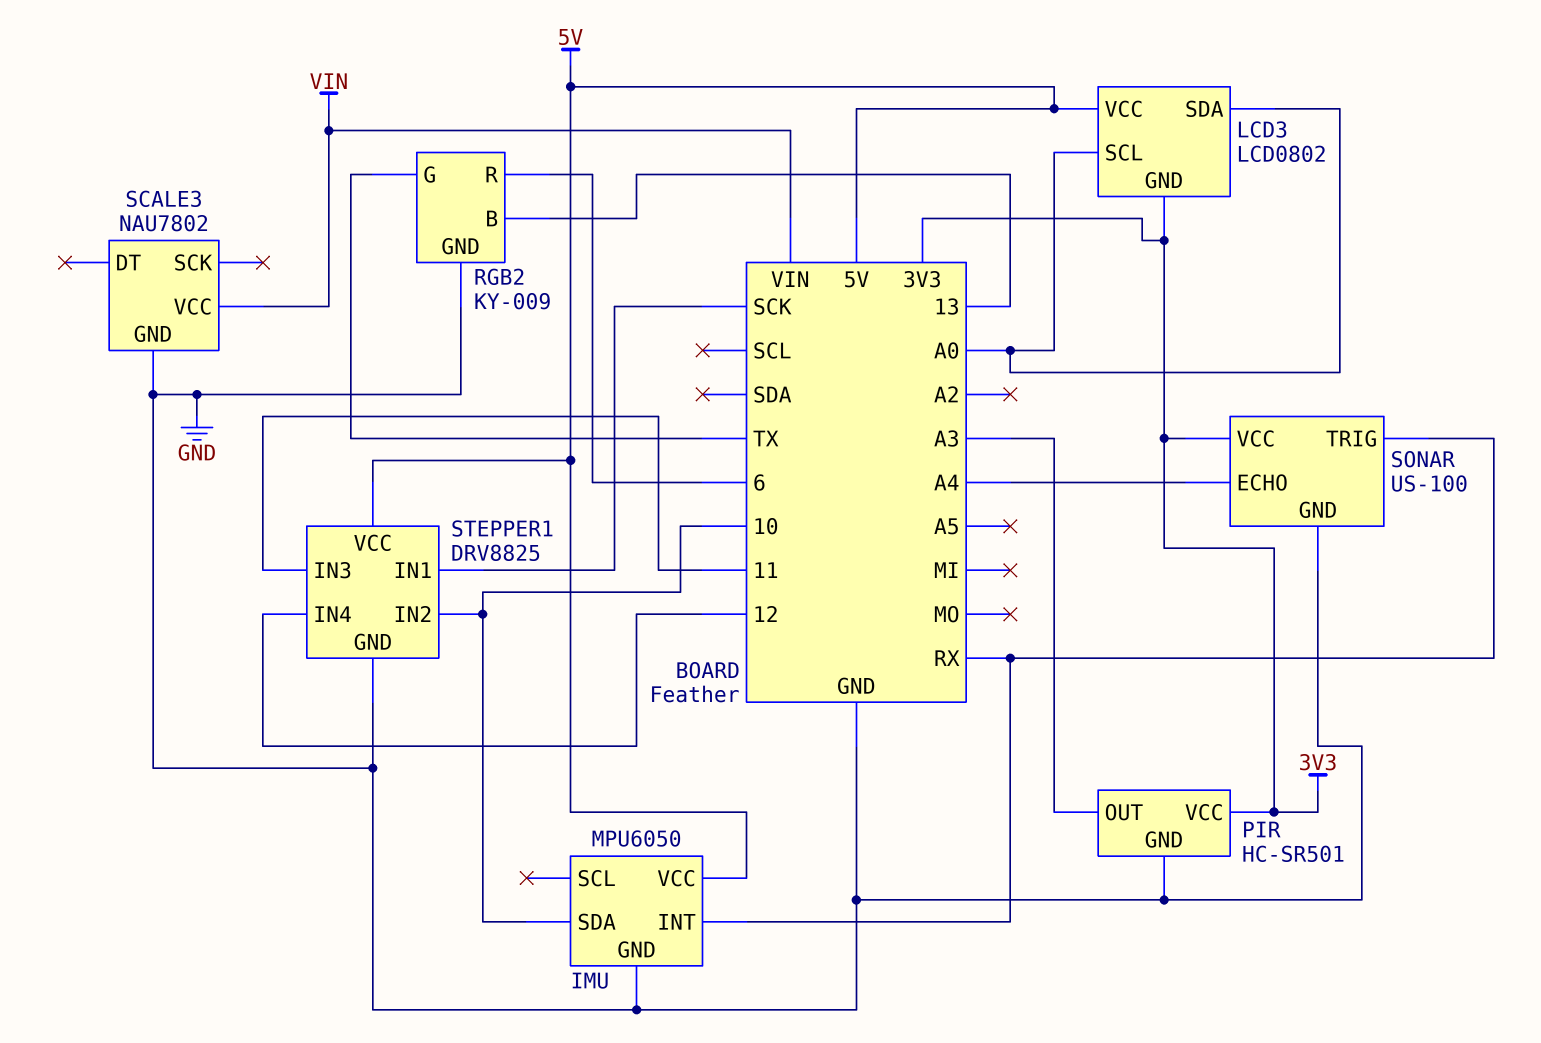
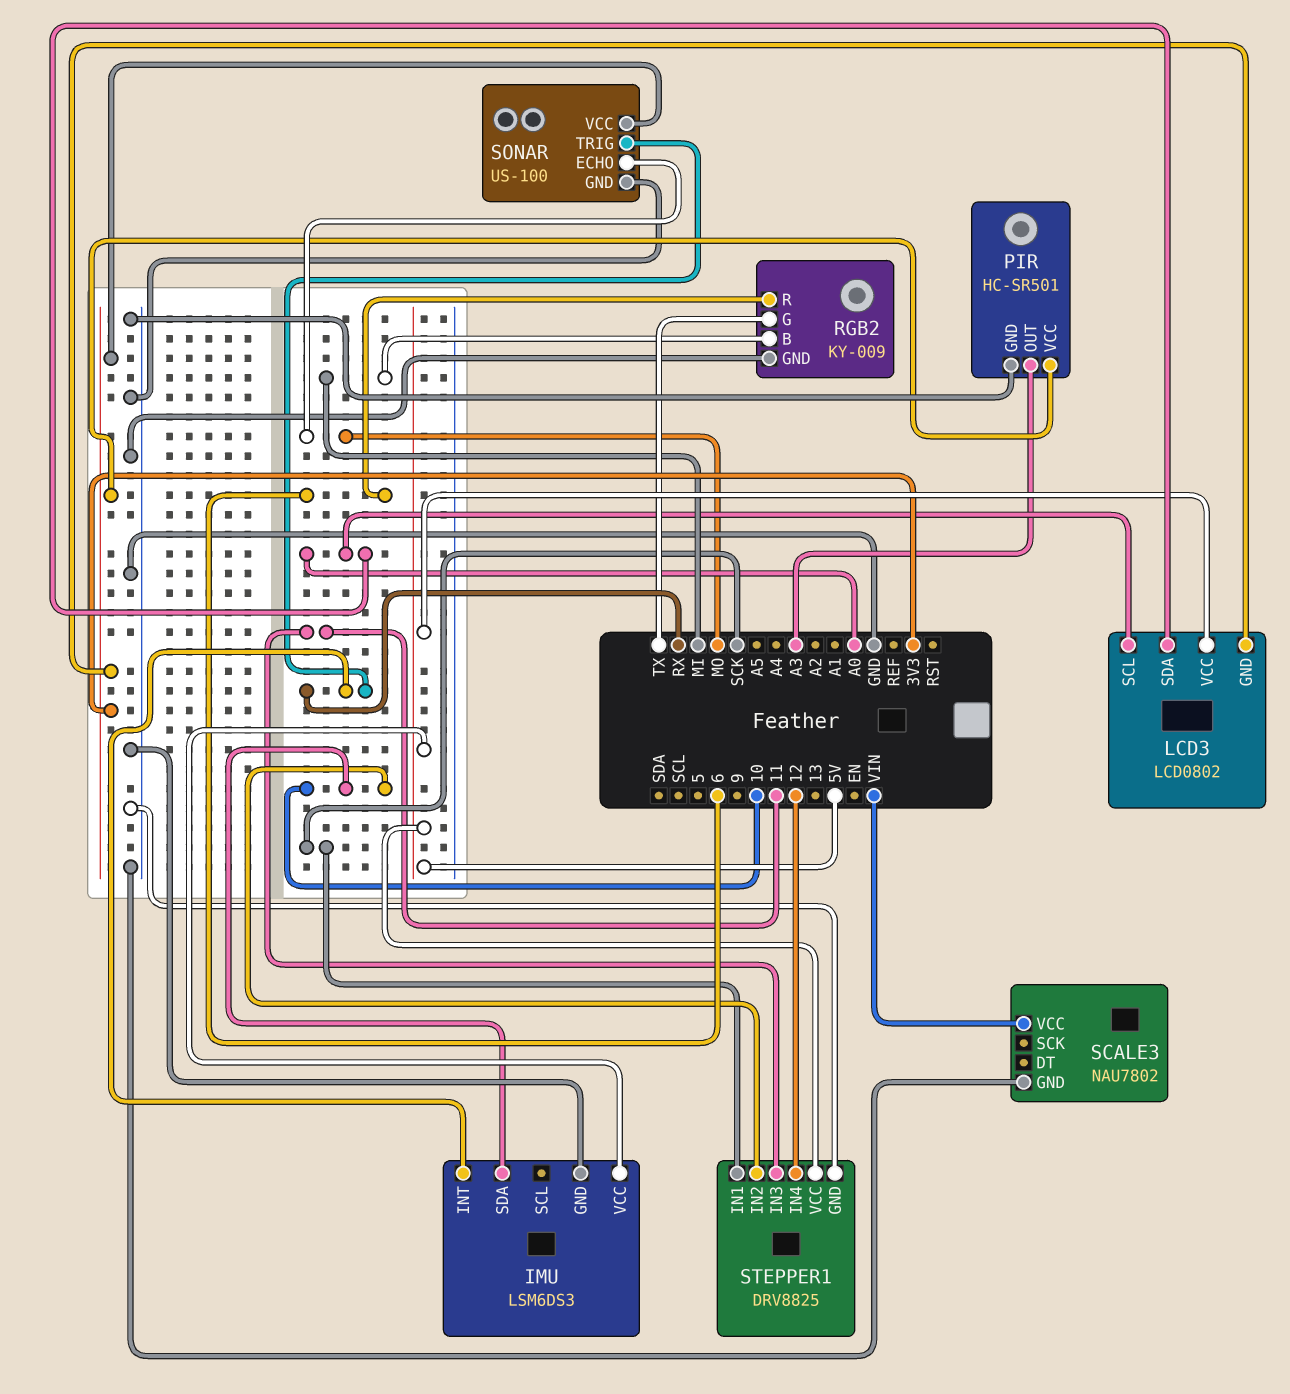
IMU: MPU6050 -> LSM6DS3
RGB2 pin B: 13 -> MI
SONAR pin ECHO: A4 -> MO

